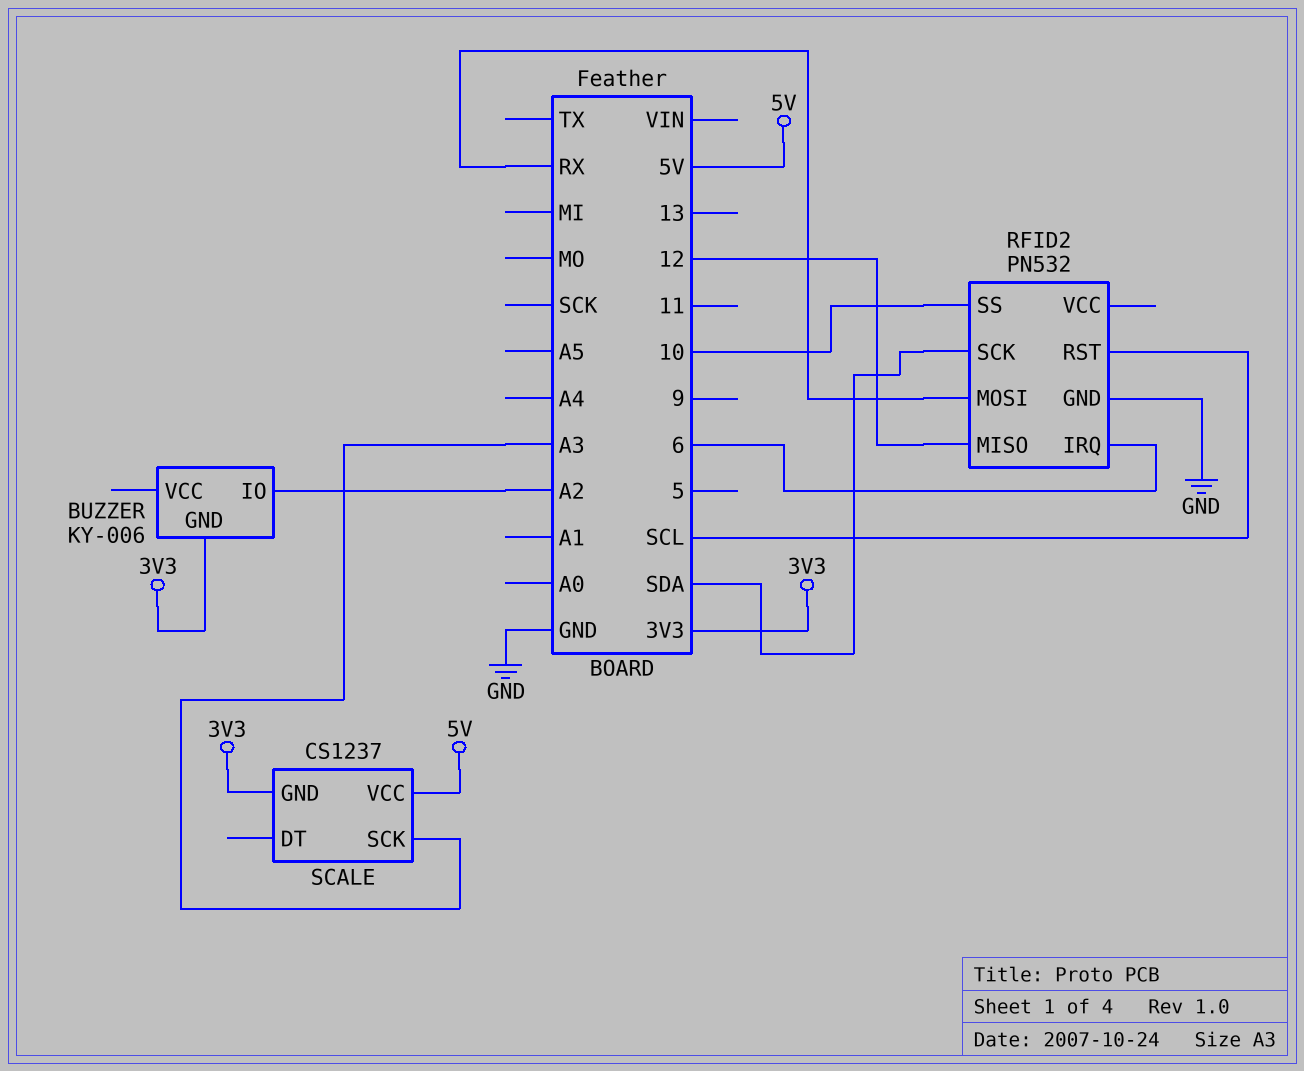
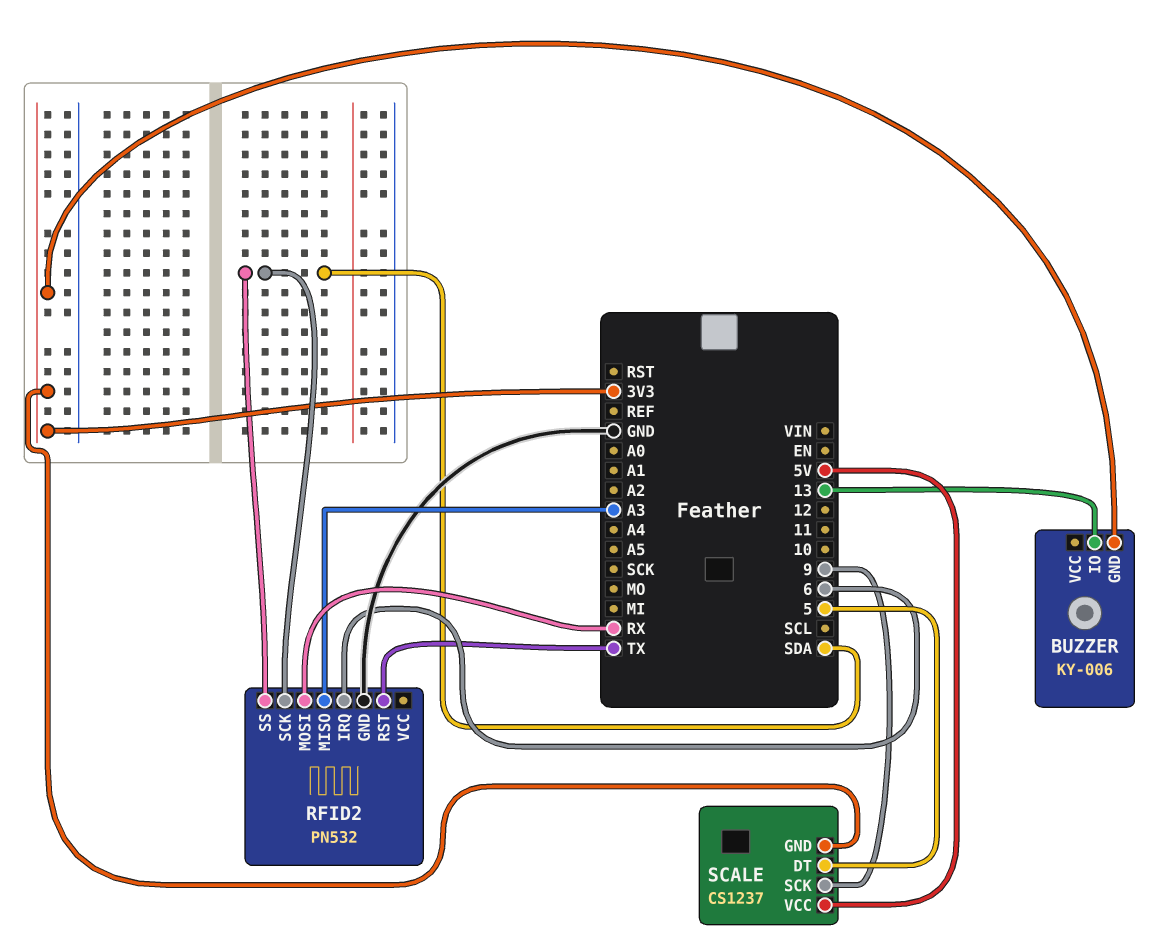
BUZZER pin IO: A2 -> 13
RFID2 pin MISO: 12 -> A3
RFID2 pin RST: SCL -> TX
RFID2 pin SS: 10 -> SDA
SCALE pin DT: none -> 5
SCALE pin SCK: A3 -> 9

